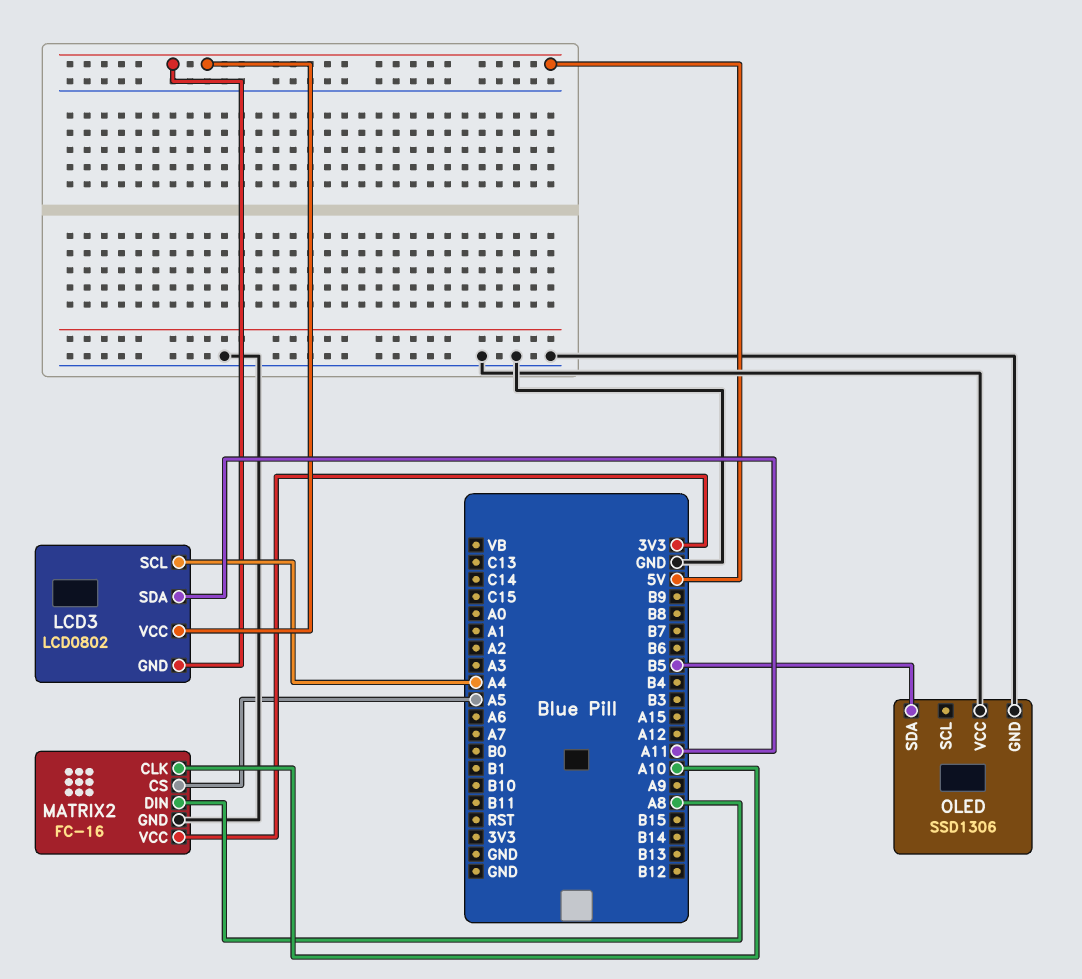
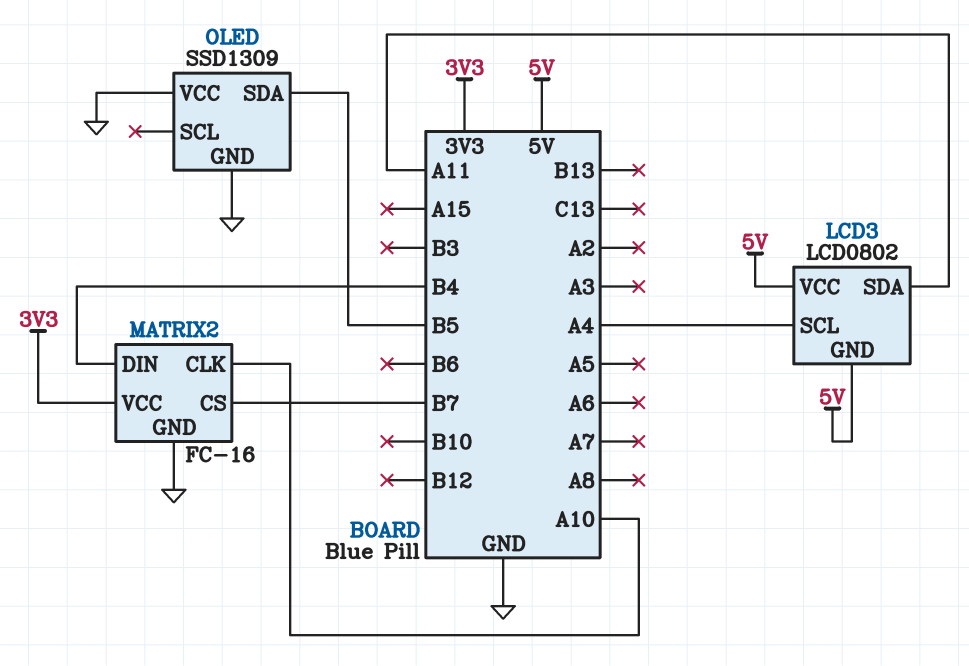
MATRIX2 pin CS: A5 -> B7
MATRIX2 pin DIN: A8 -> B4
OLED: SSD1306 -> SSD1309

